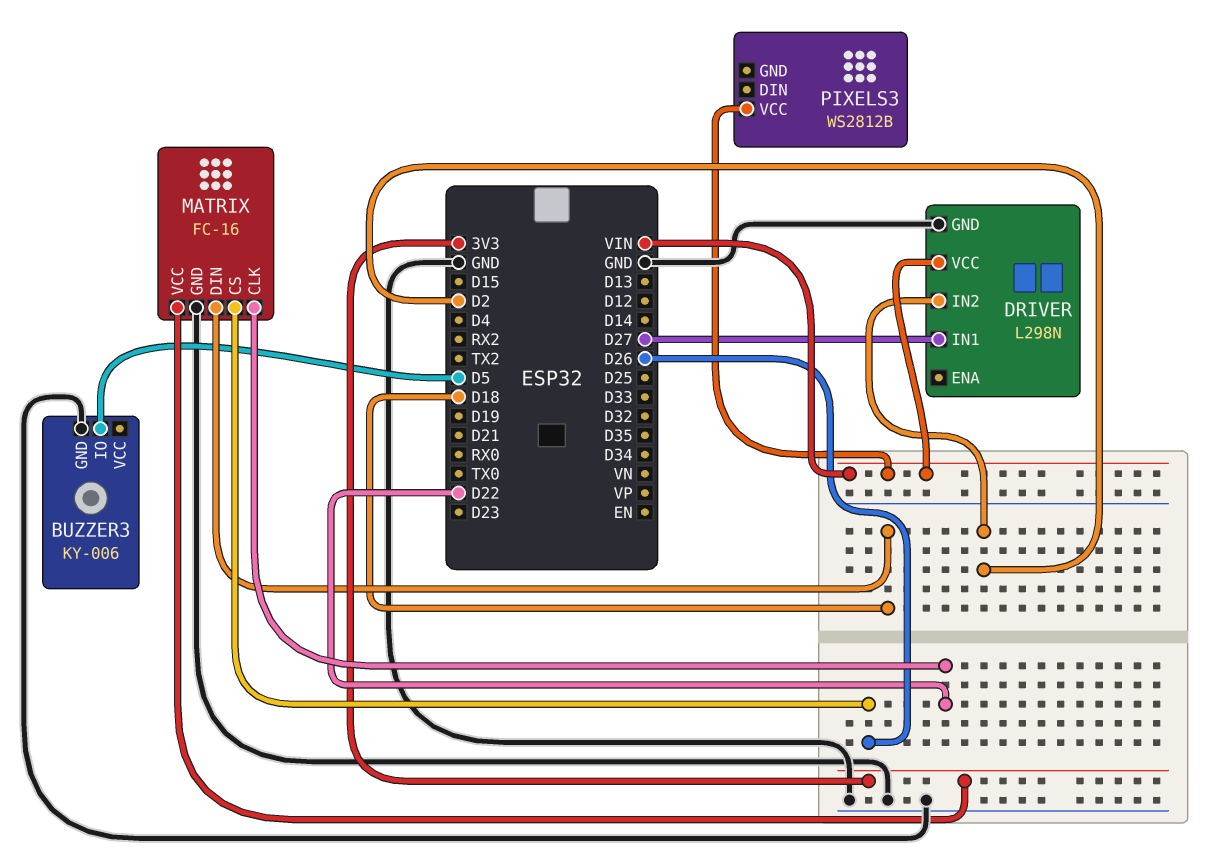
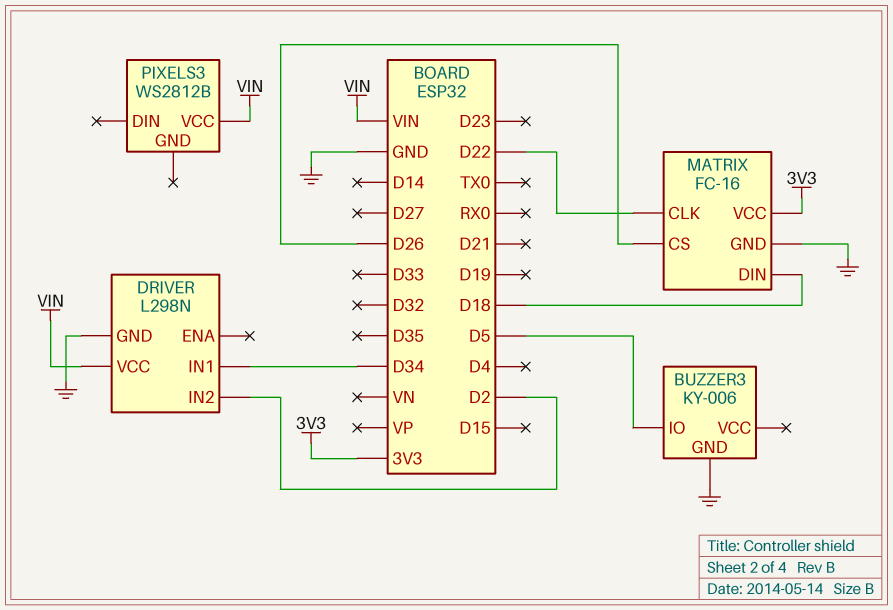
DRIVER pin IN1: D27 -> D34

